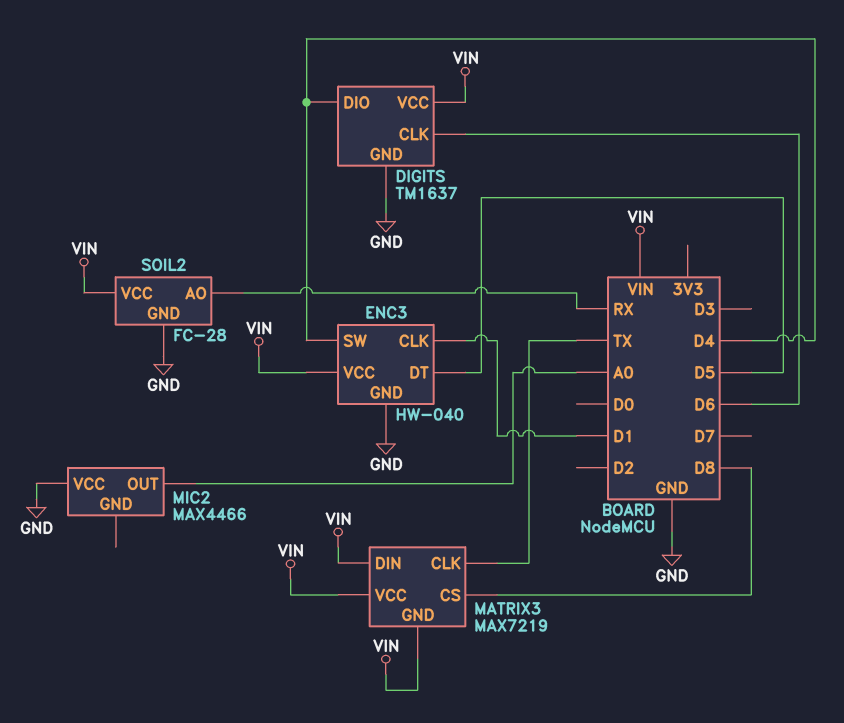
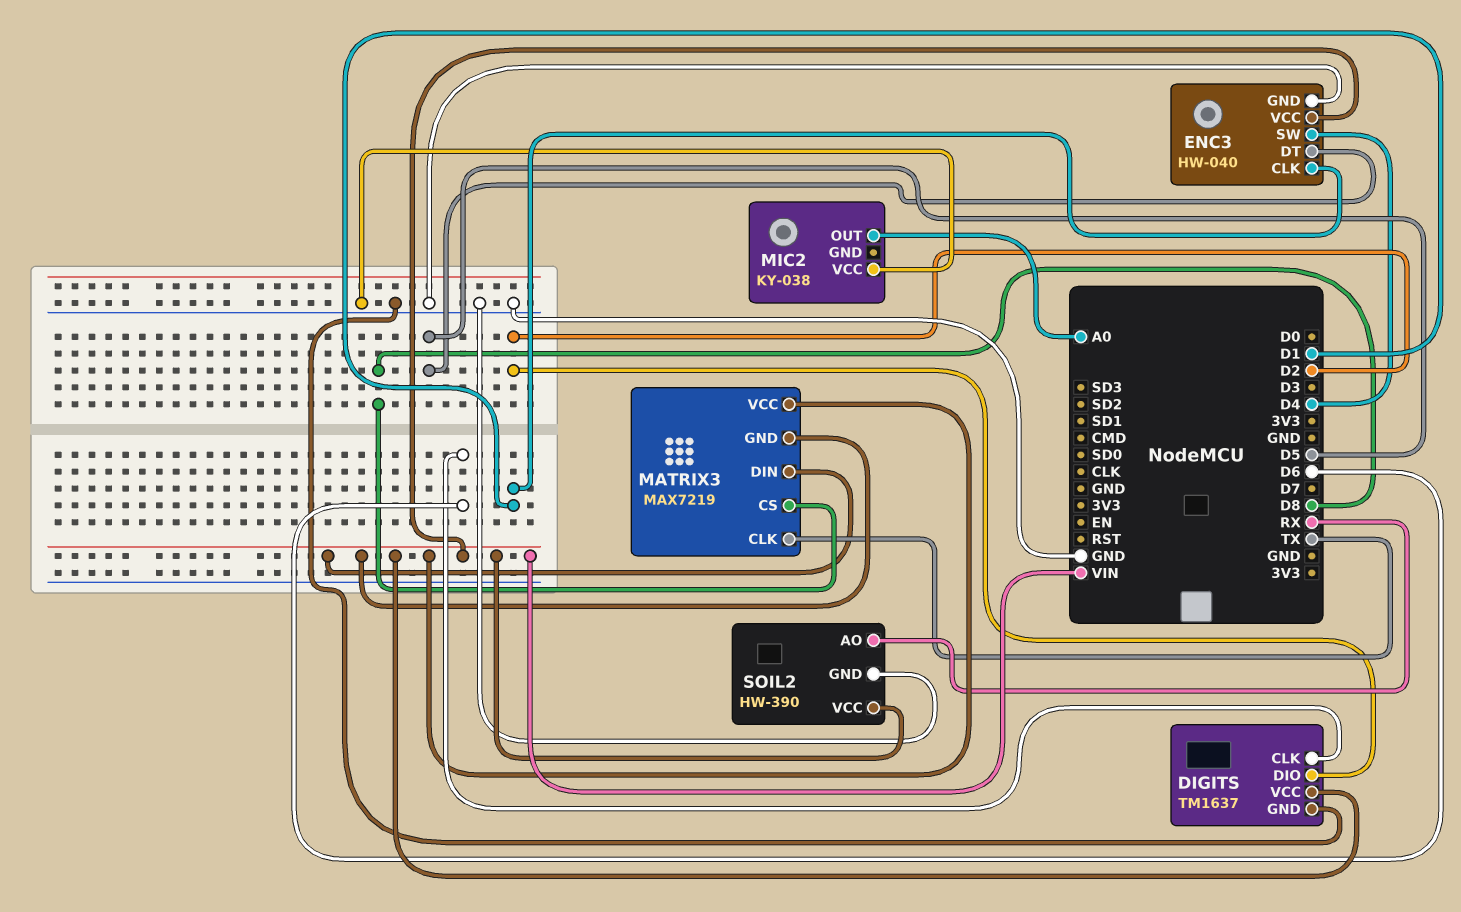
DIGITS pin DIO: D4 -> D2
MIC2: MAX4466 -> KY-038
SOIL2: FC-28 -> HW-390

